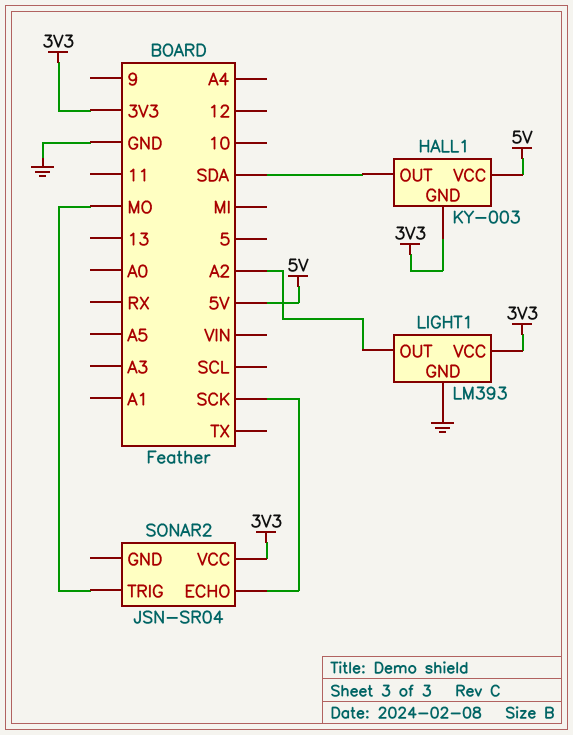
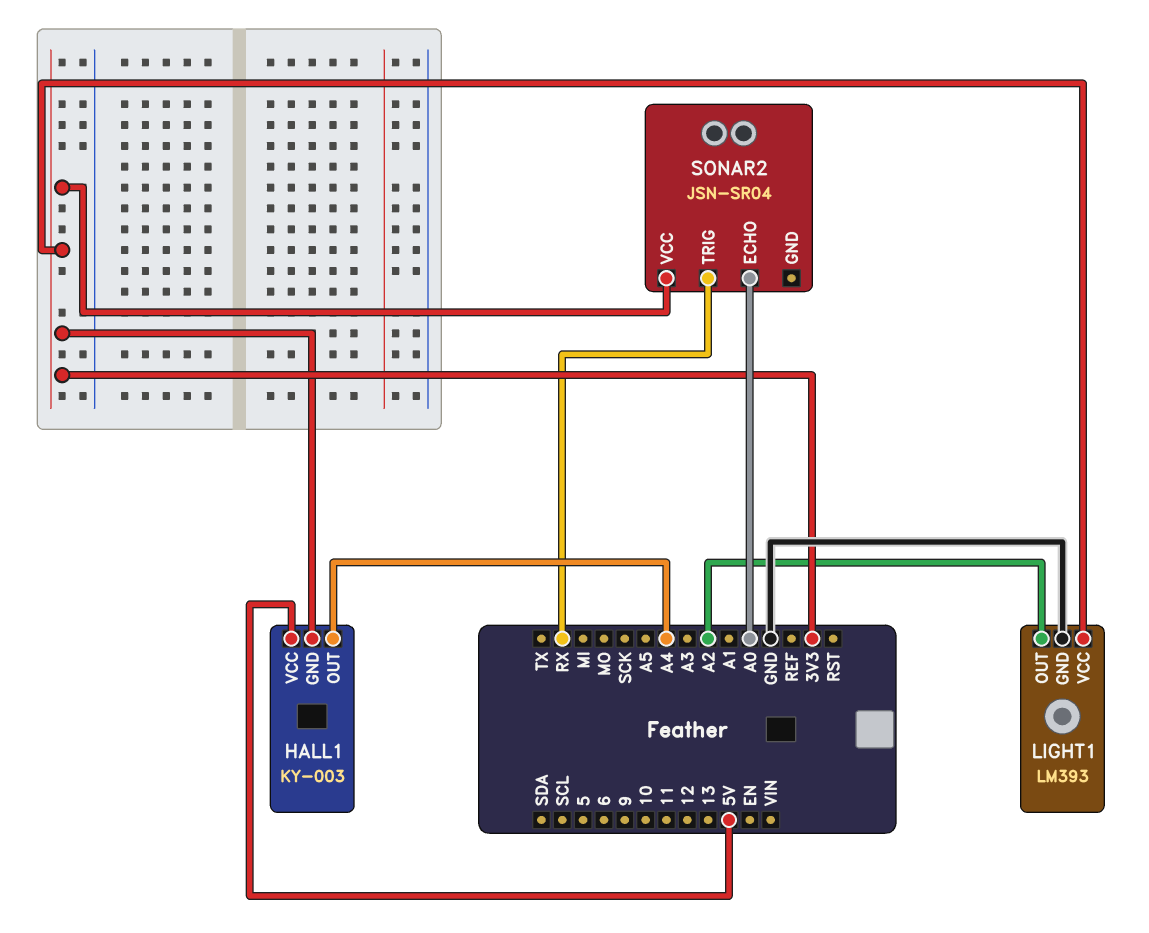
HALL1 pin OUT: SDA -> A4
SONAR2 pin ECHO: SCK -> A0
SONAR2 pin TRIG: MO -> RX

